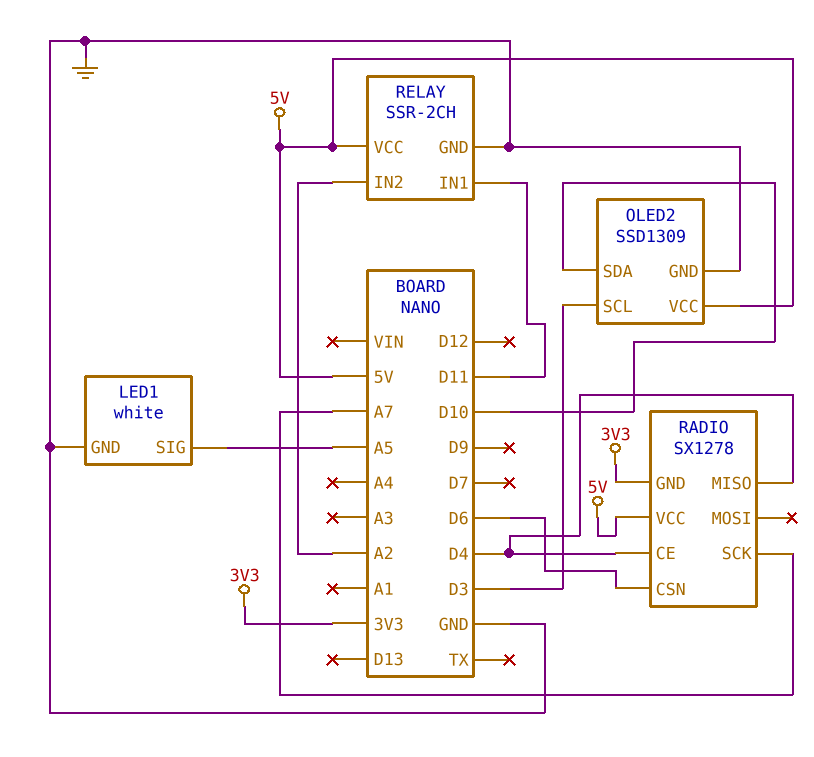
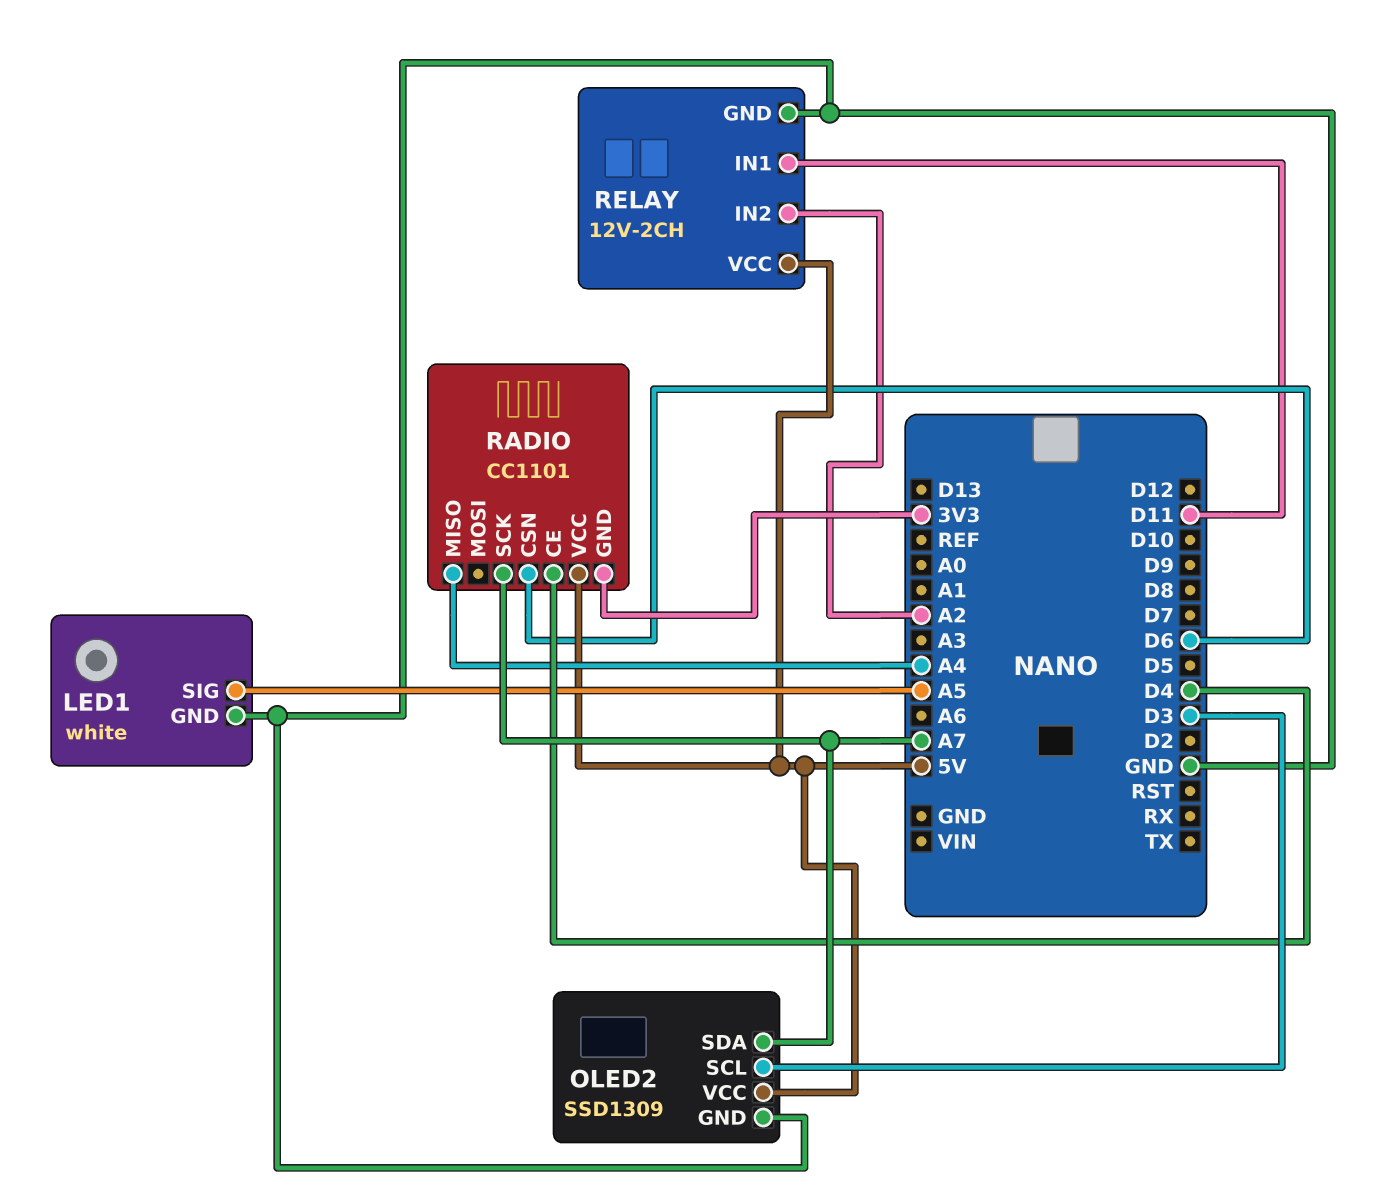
OLED2 pin SDA: D10 -> A7
RADIO: SX1278 -> CC1101
RADIO pin MISO: D4 -> A4
RELAY: SSR-2CH -> 12V-2CH

